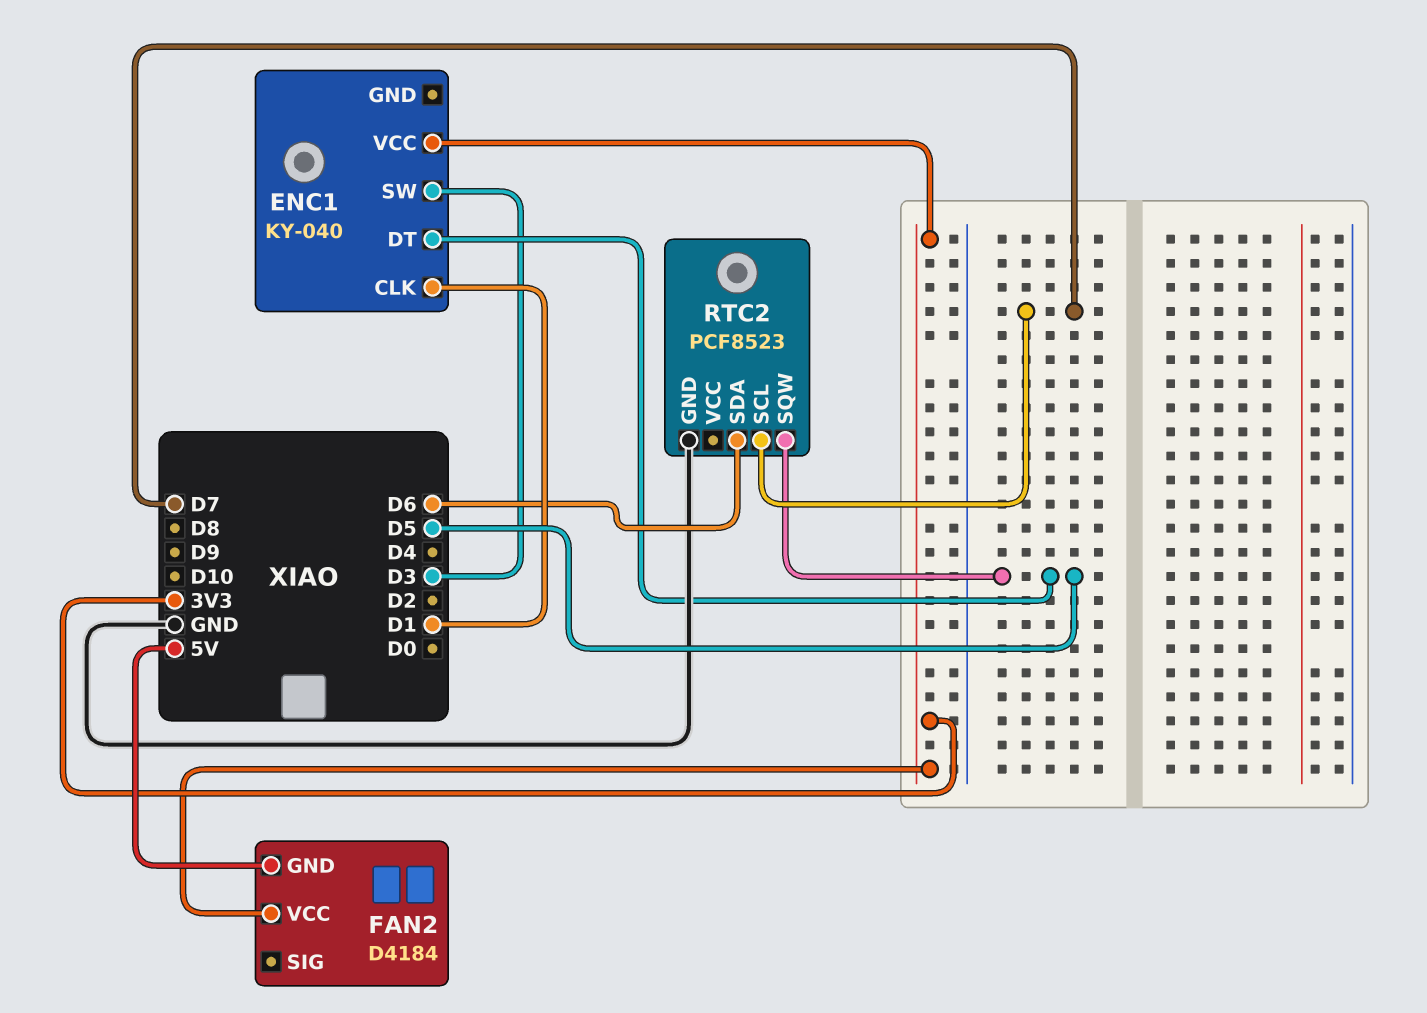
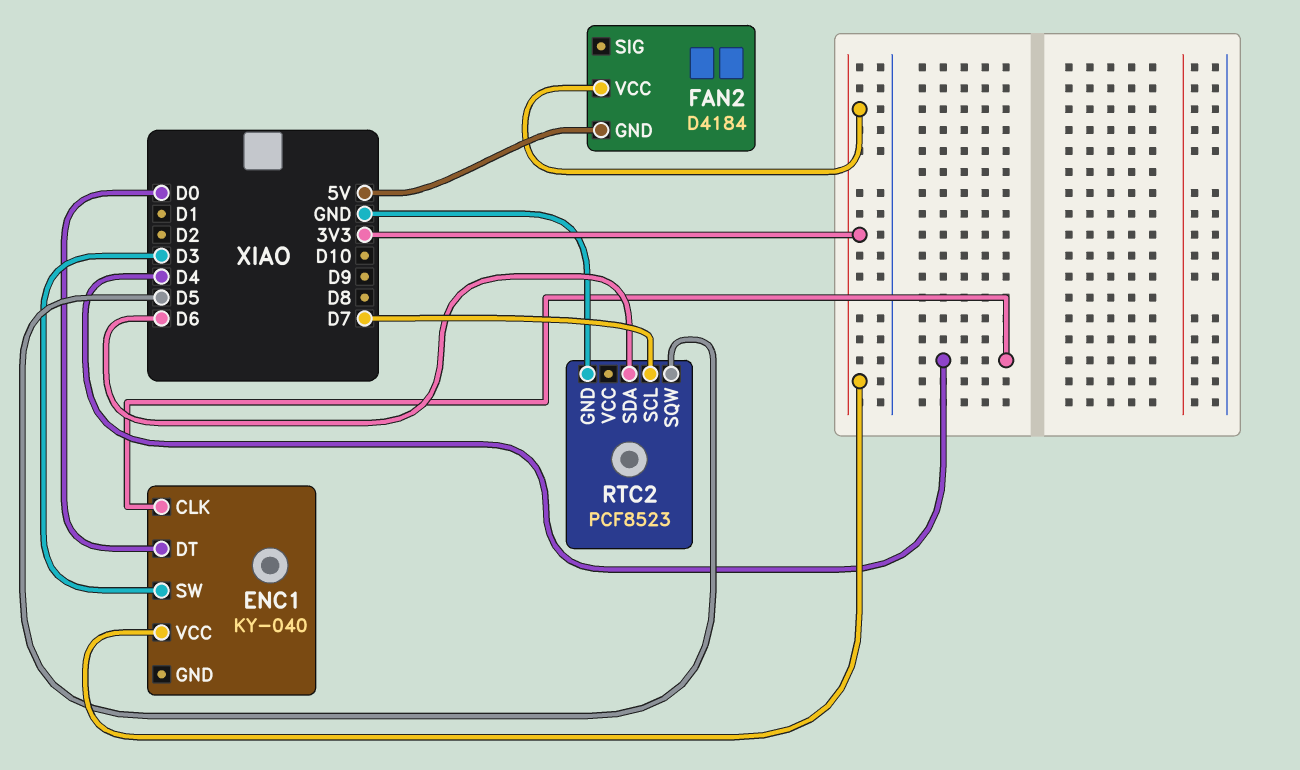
ENC1 pin CLK: D1 -> D4
ENC1 pin DT: D5 -> D0

